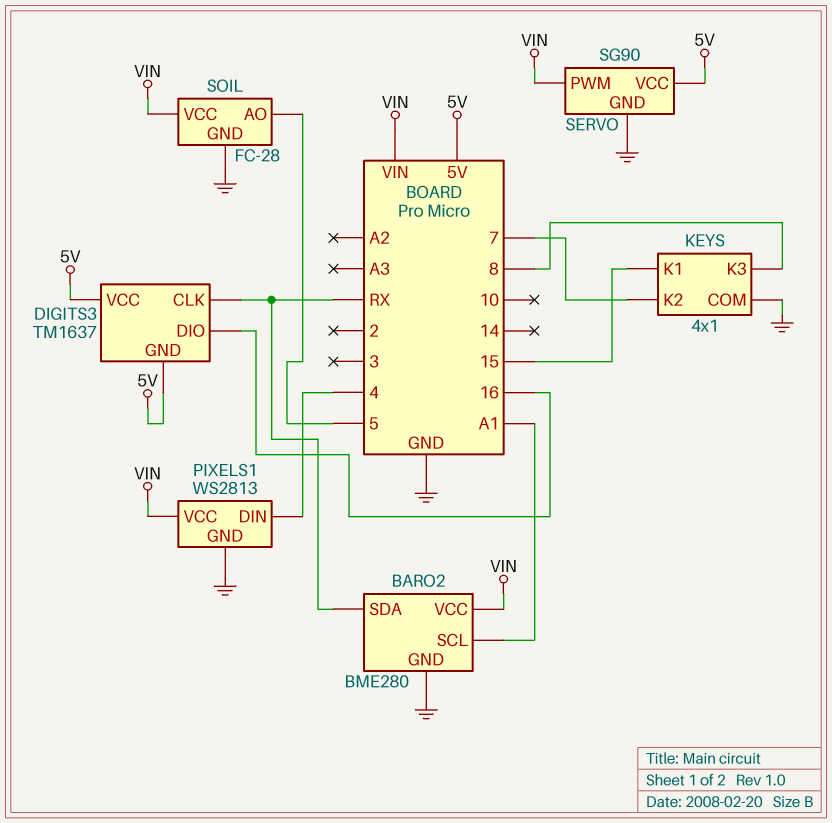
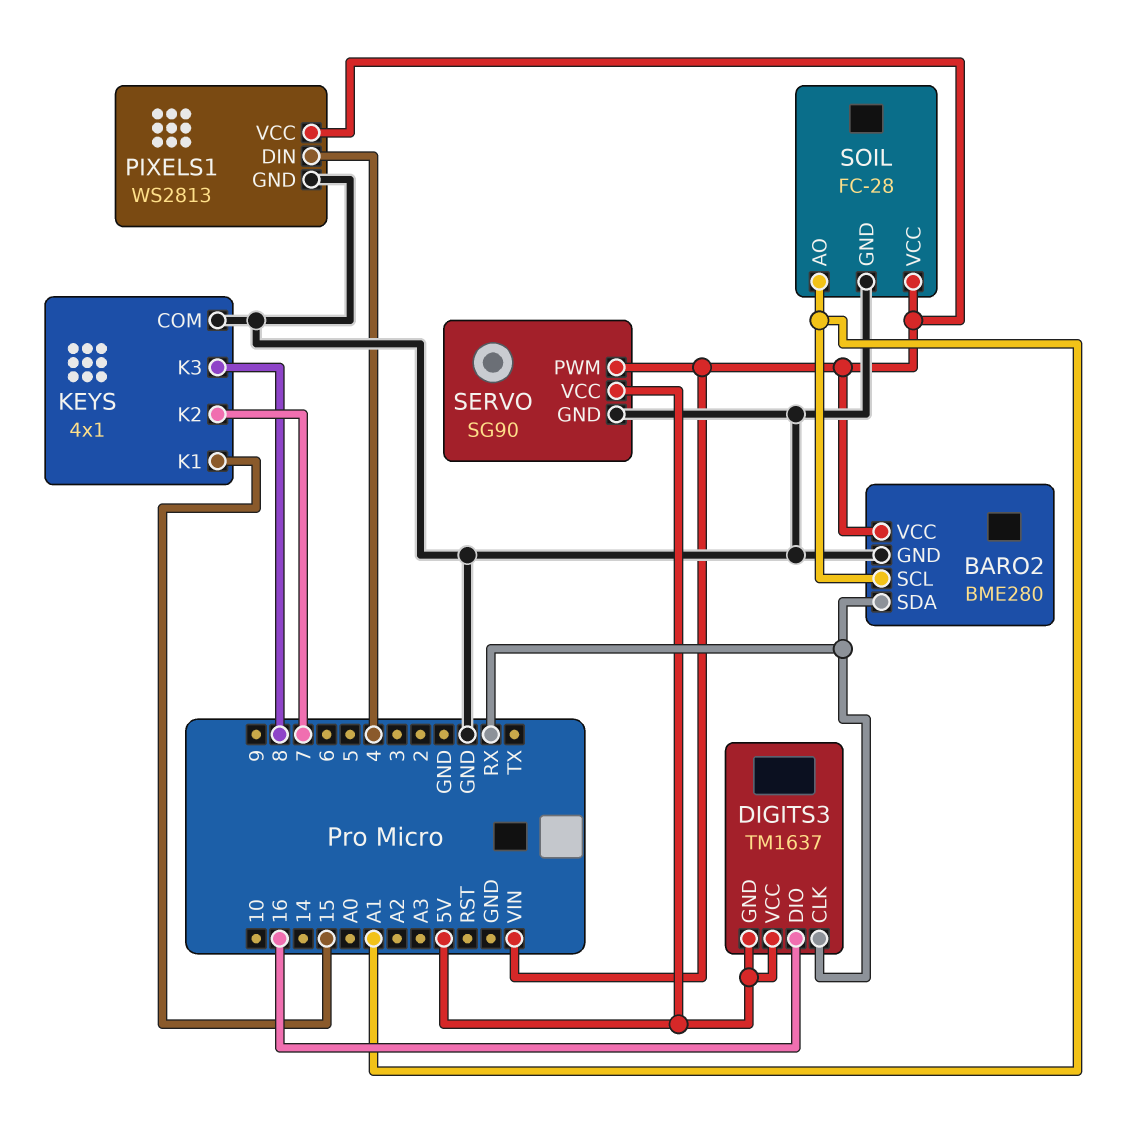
SOIL pin AO: 5 -> A1

